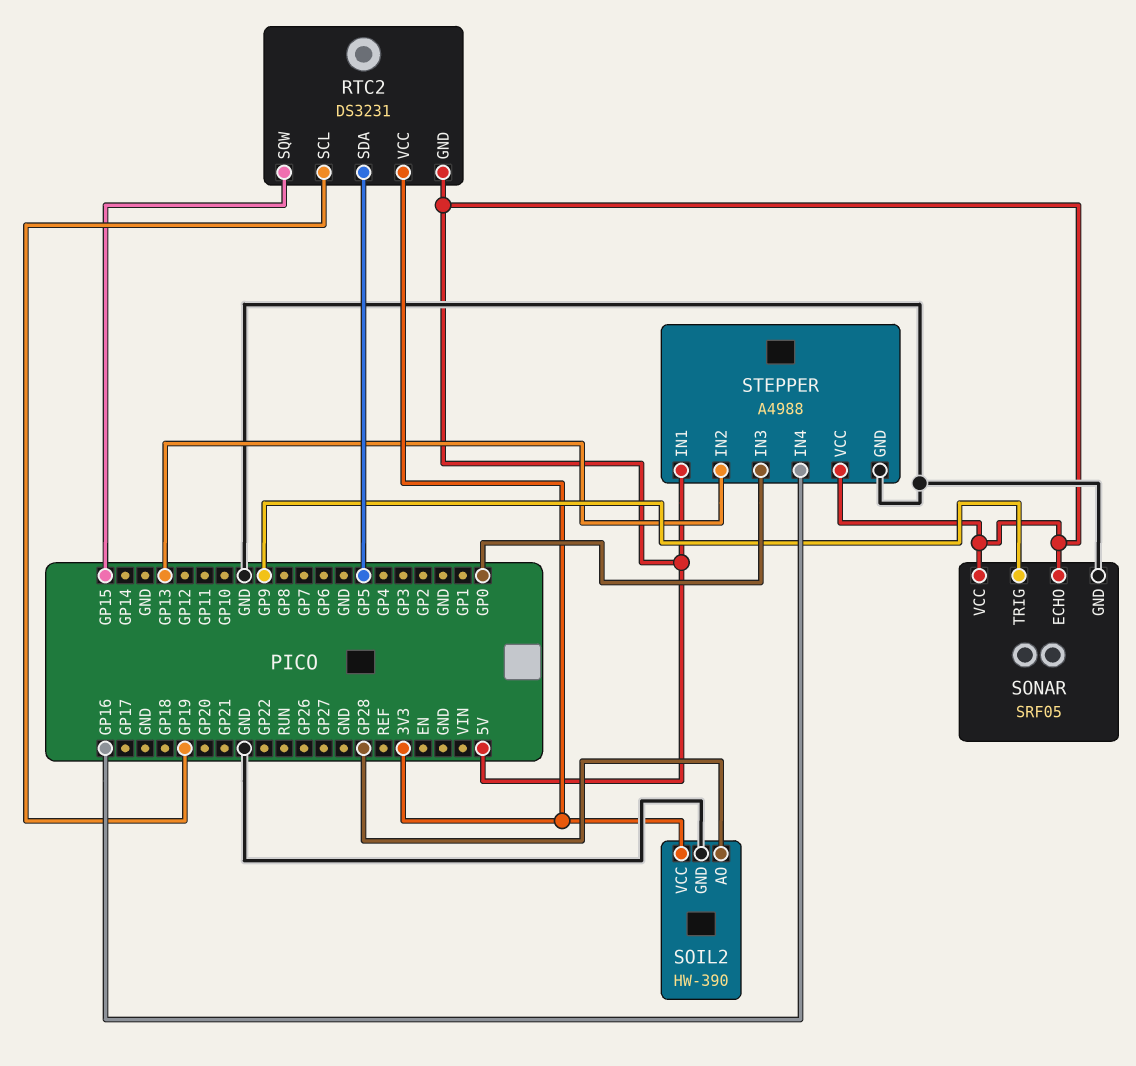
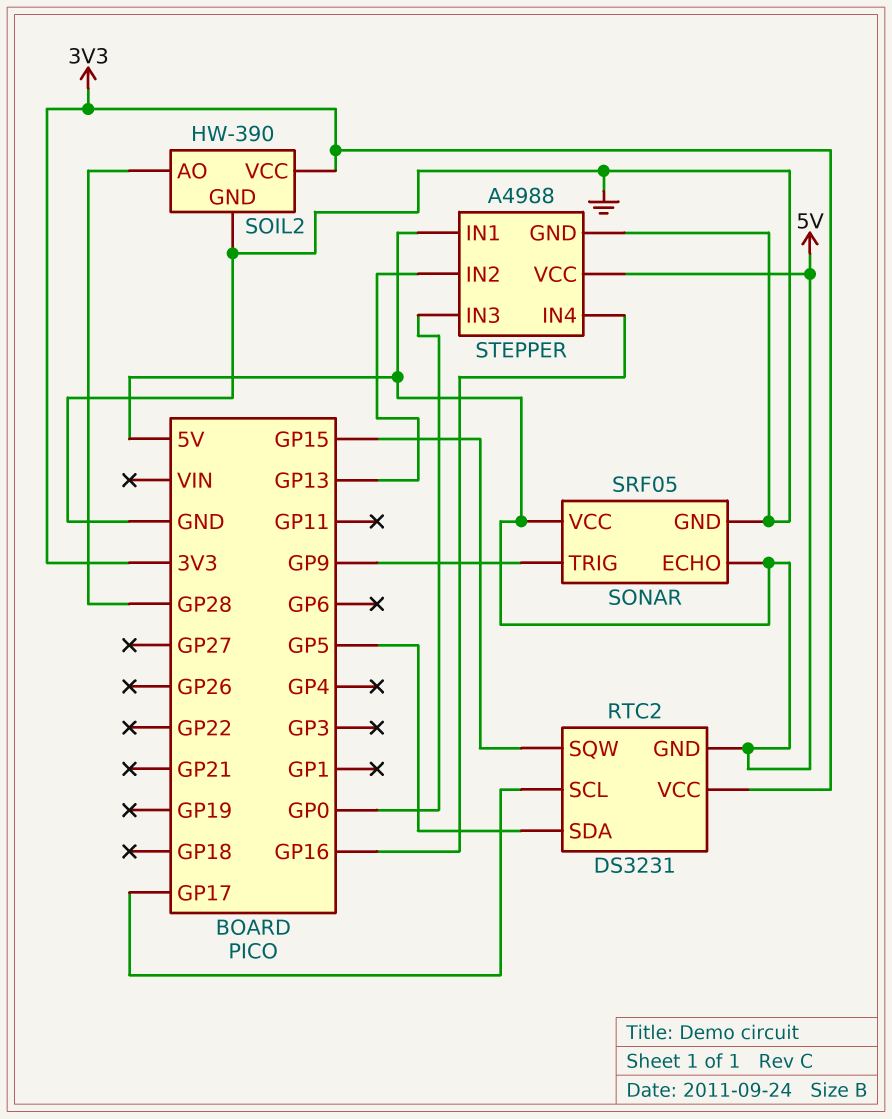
RTC2 pin SCL: GP19 -> GP17

